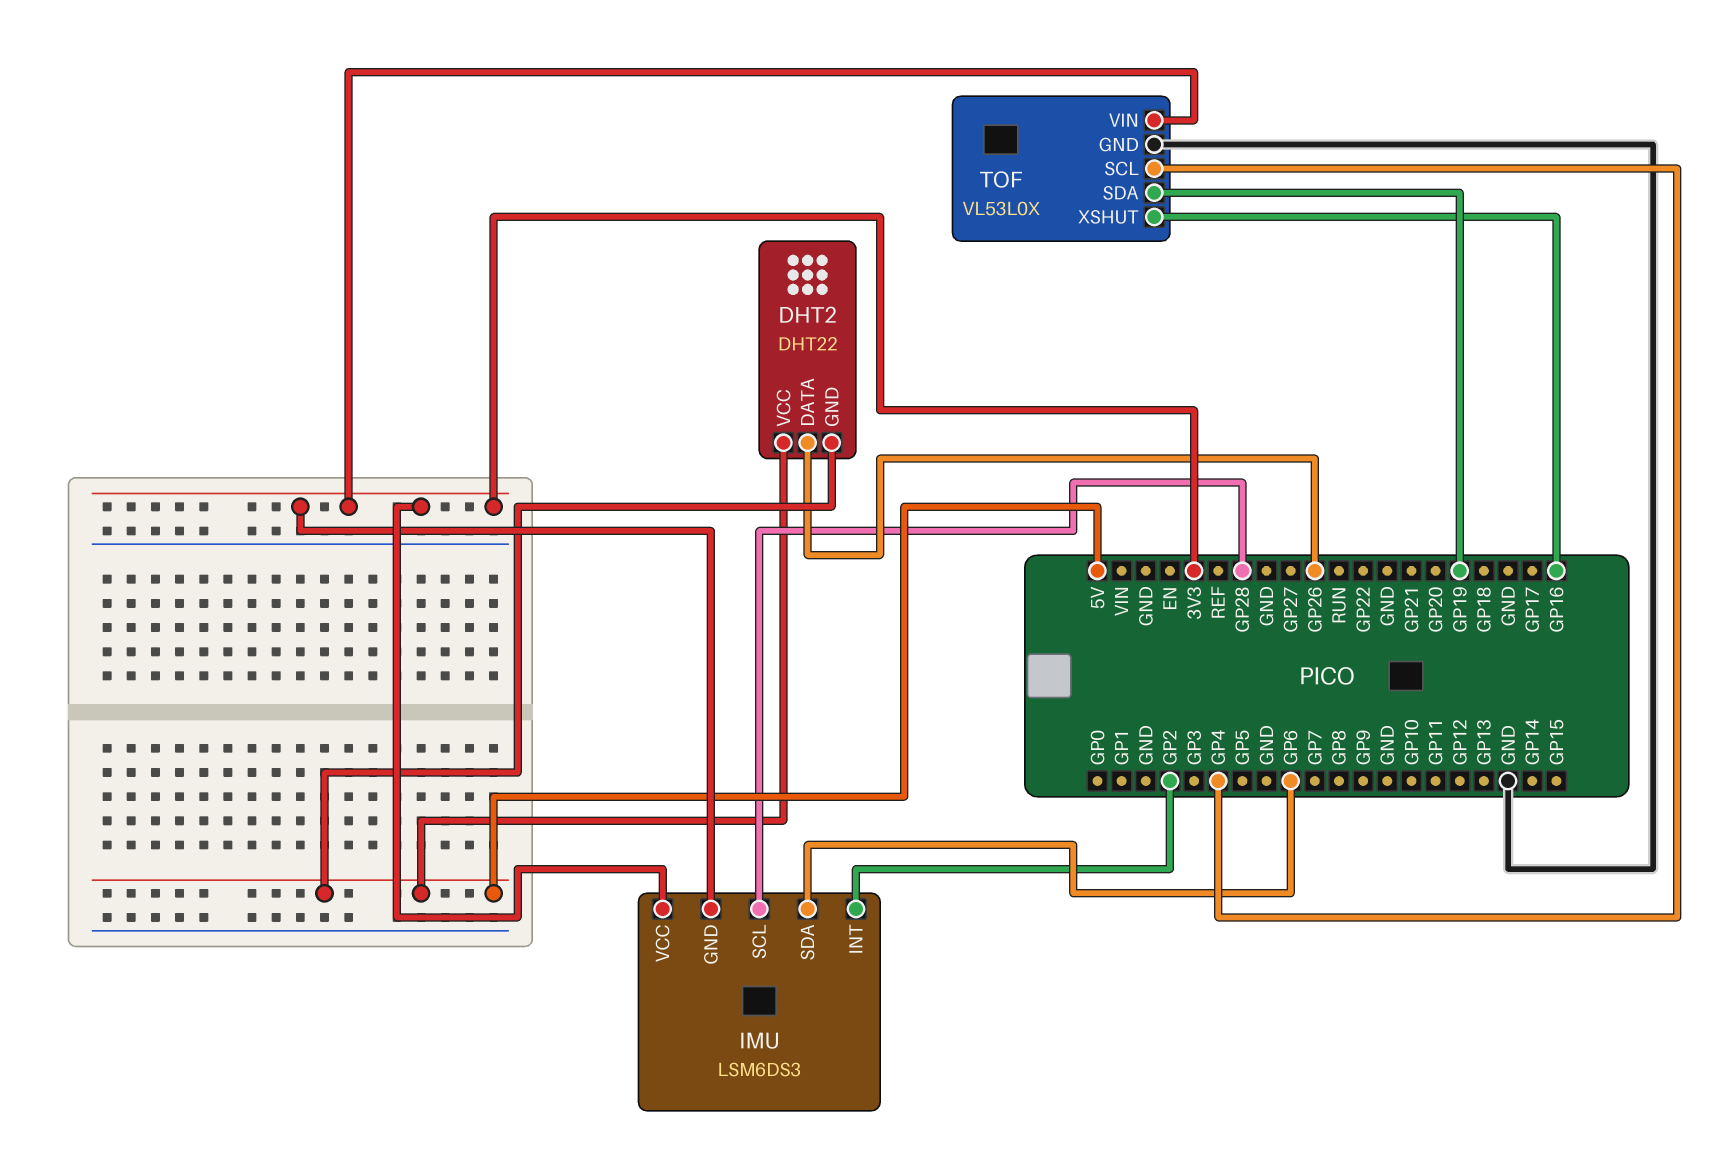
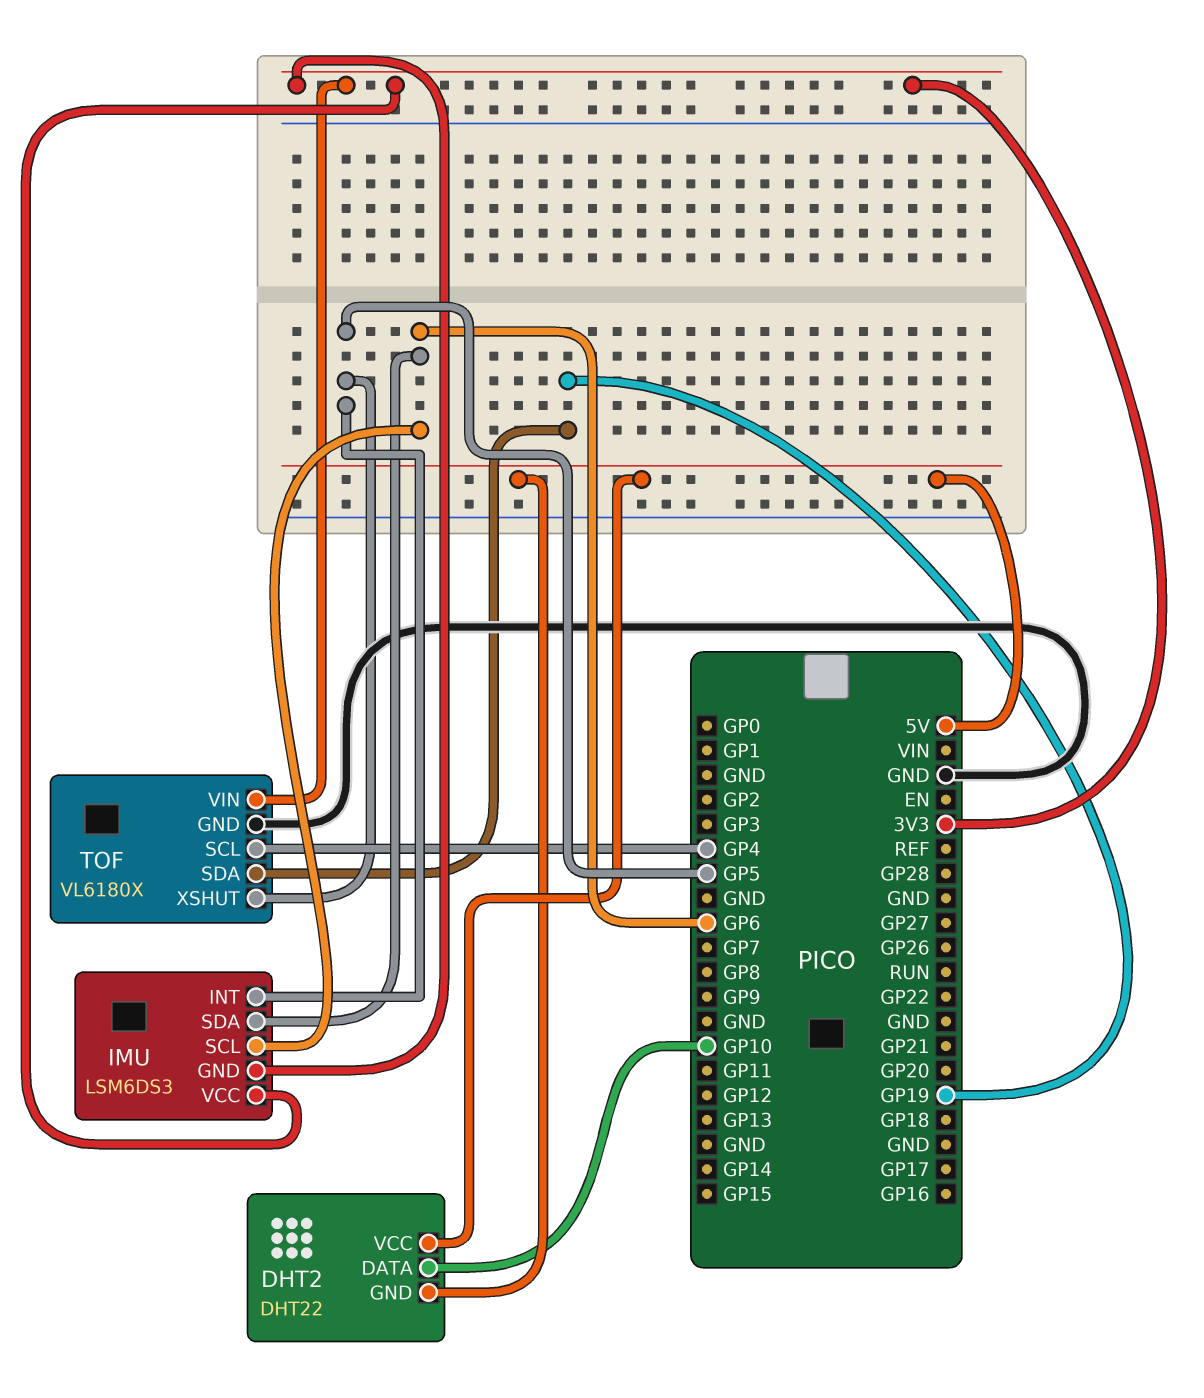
DHT2 pin DATA: GP26 -> GP10
IMU pin INT: GP2 -> GP5
IMU pin SCL: GP28 -> GP6
TOF: VL53L0X -> VL6180X
TOF pin XSHUT: GP16 -> GP5

